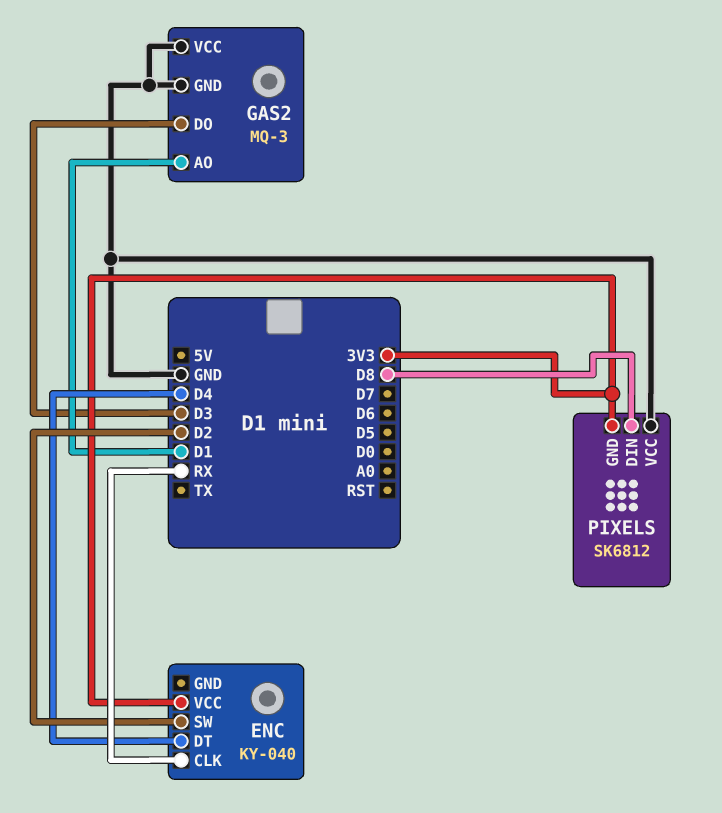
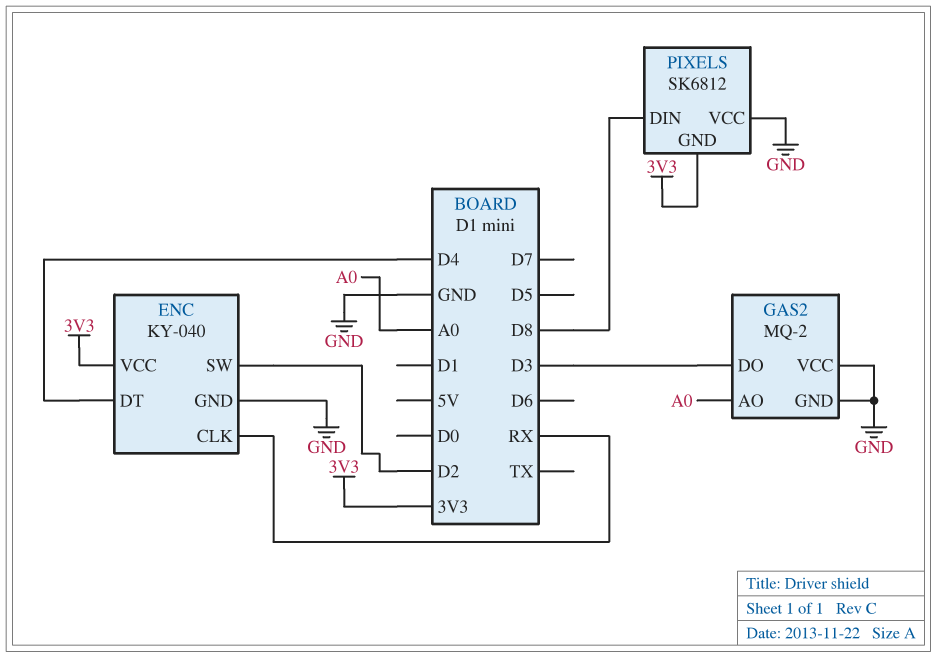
ENC pin GND: none -> GND
GAS2: MQ-3 -> MQ-2
GAS2 pin AO: D1 -> A0

